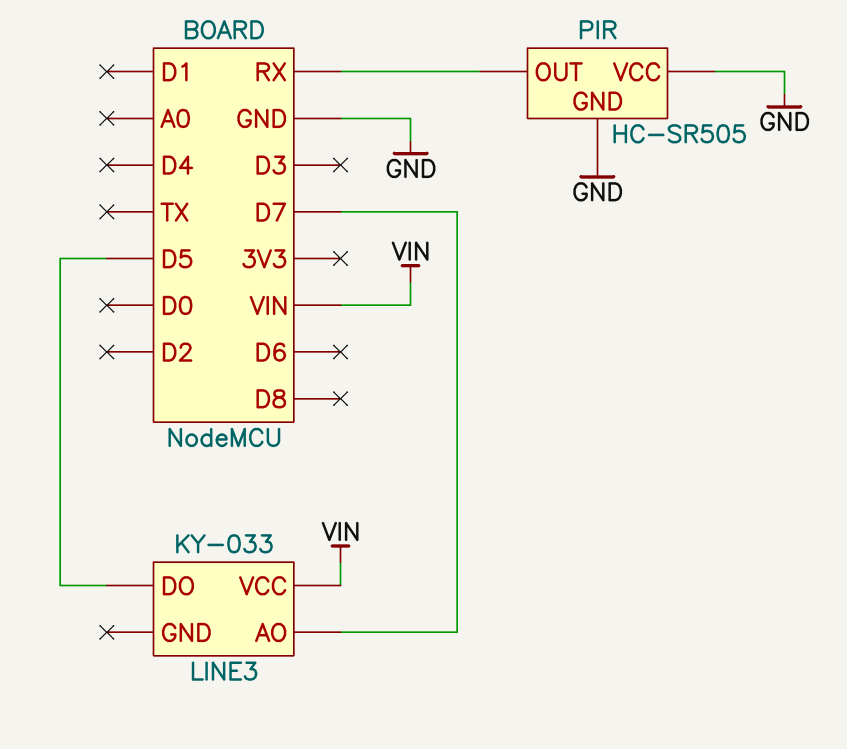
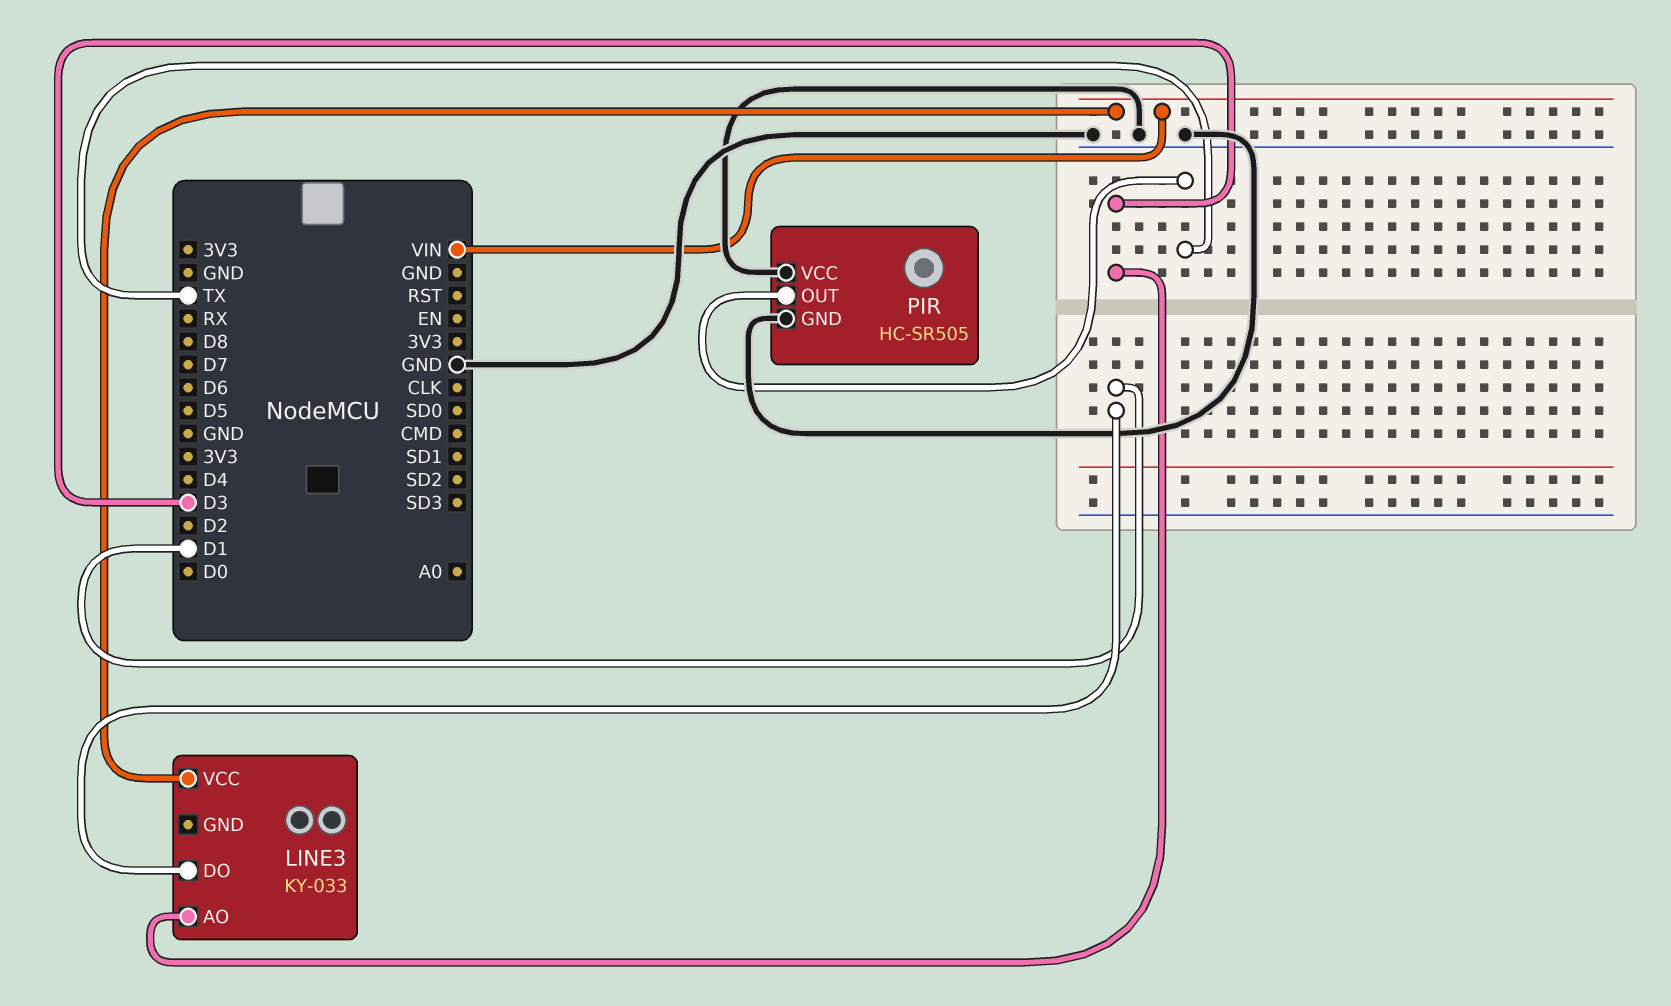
LINE3 pin AO: D7 -> D3
LINE3 pin DO: D5 -> D1
PIR pin OUT: RX -> TX

